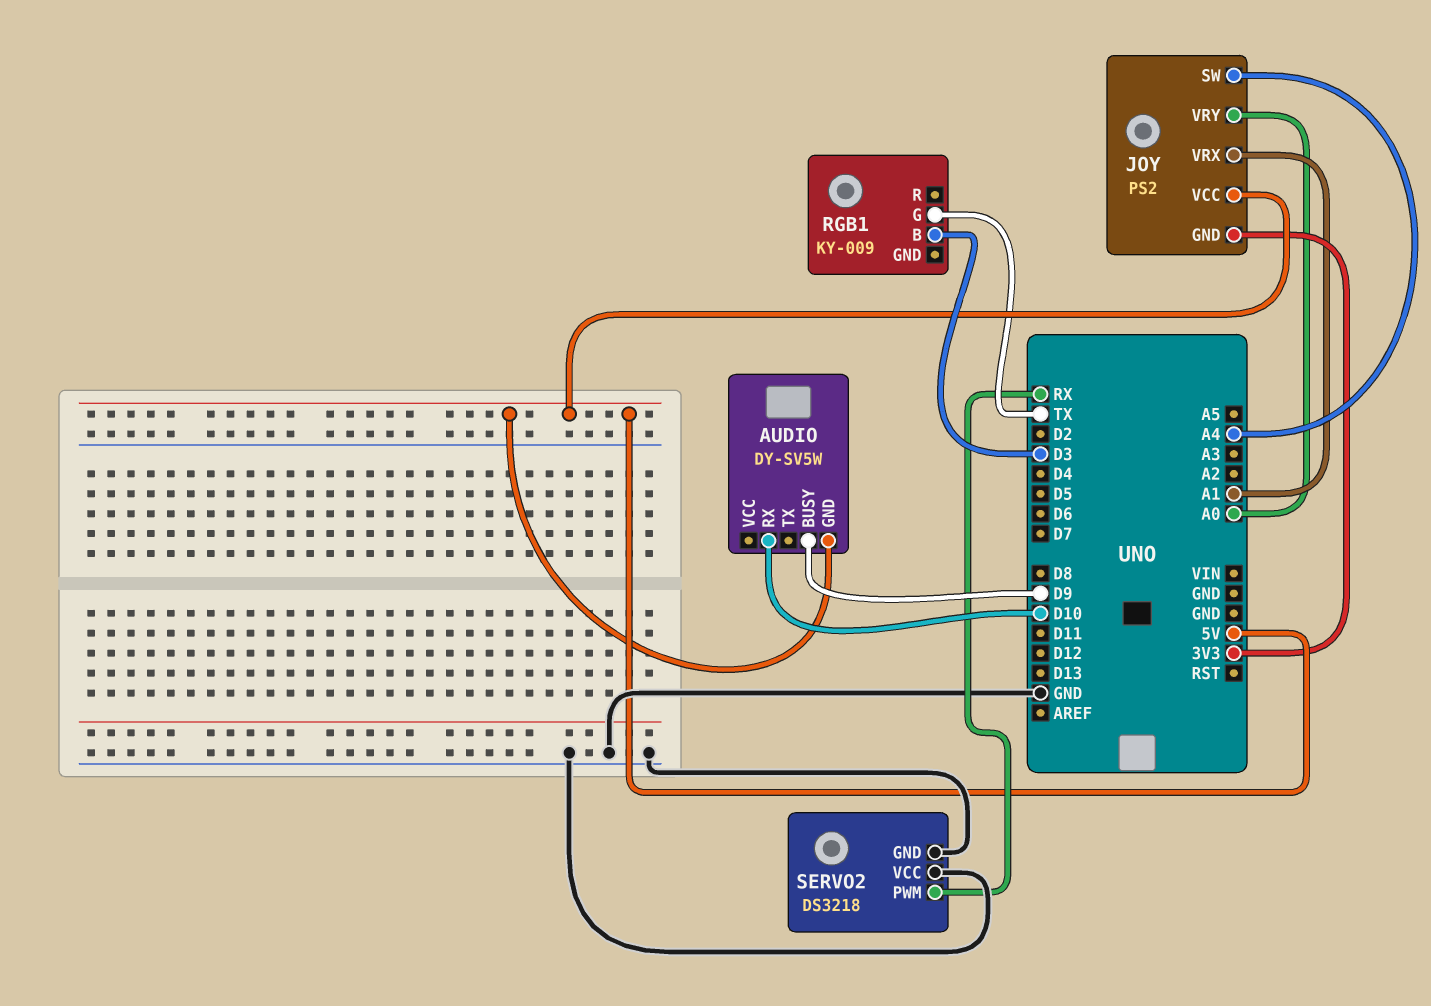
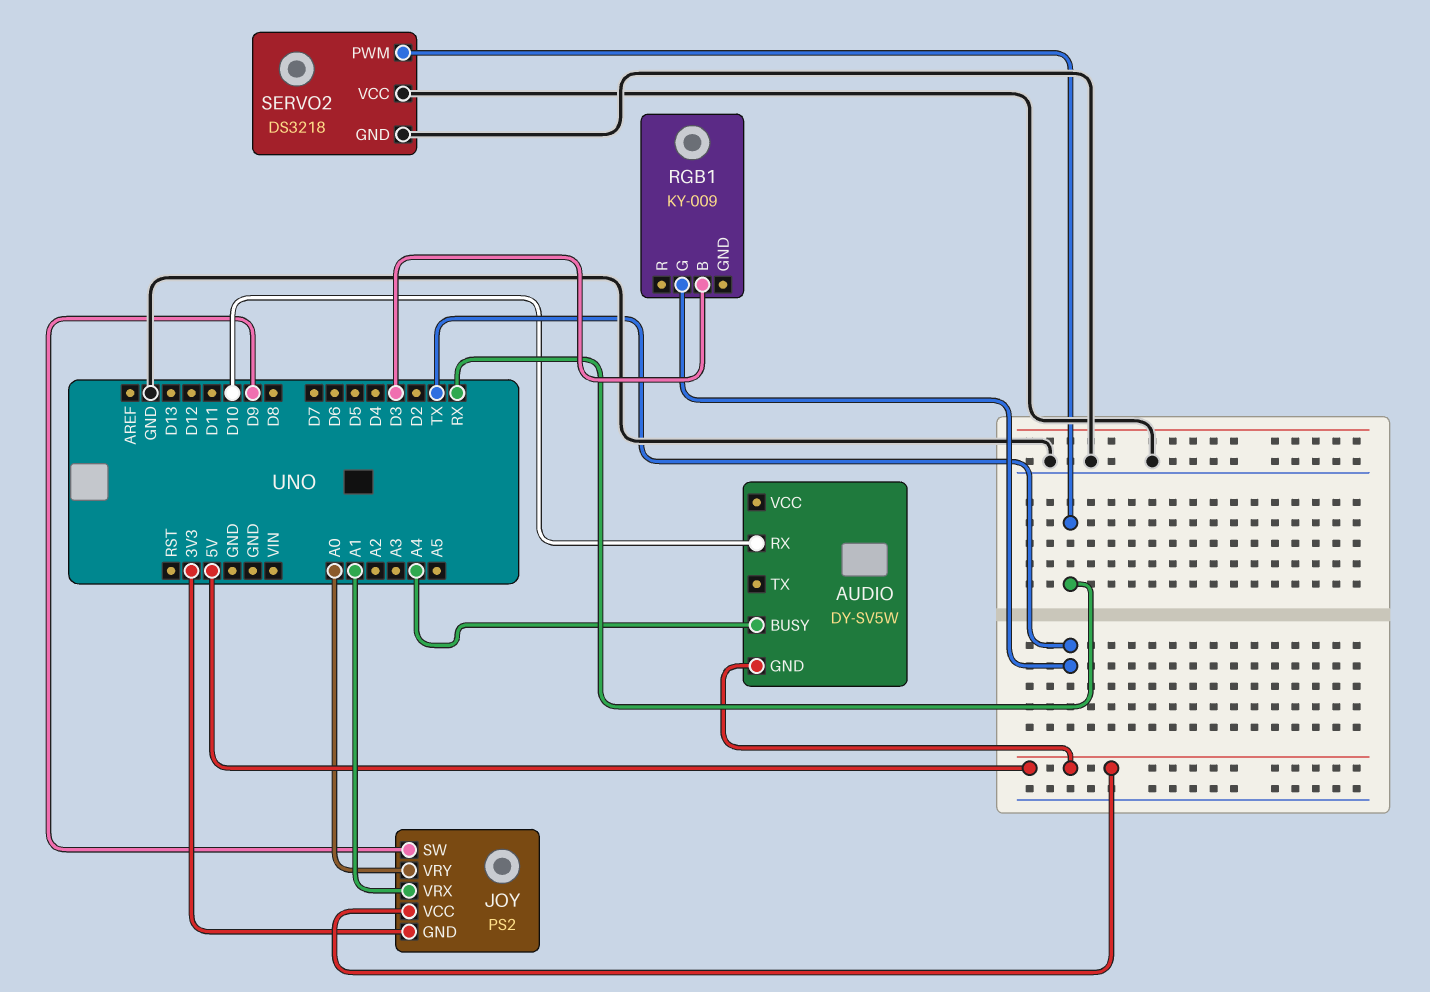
AUDIO pin BUSY: D9 -> A4
JOY pin SW: A4 -> D9

